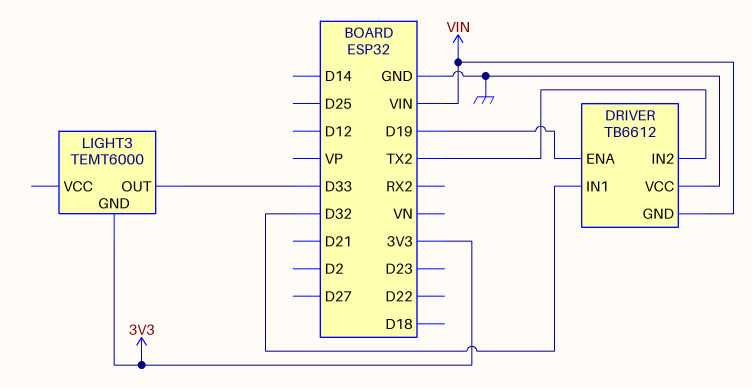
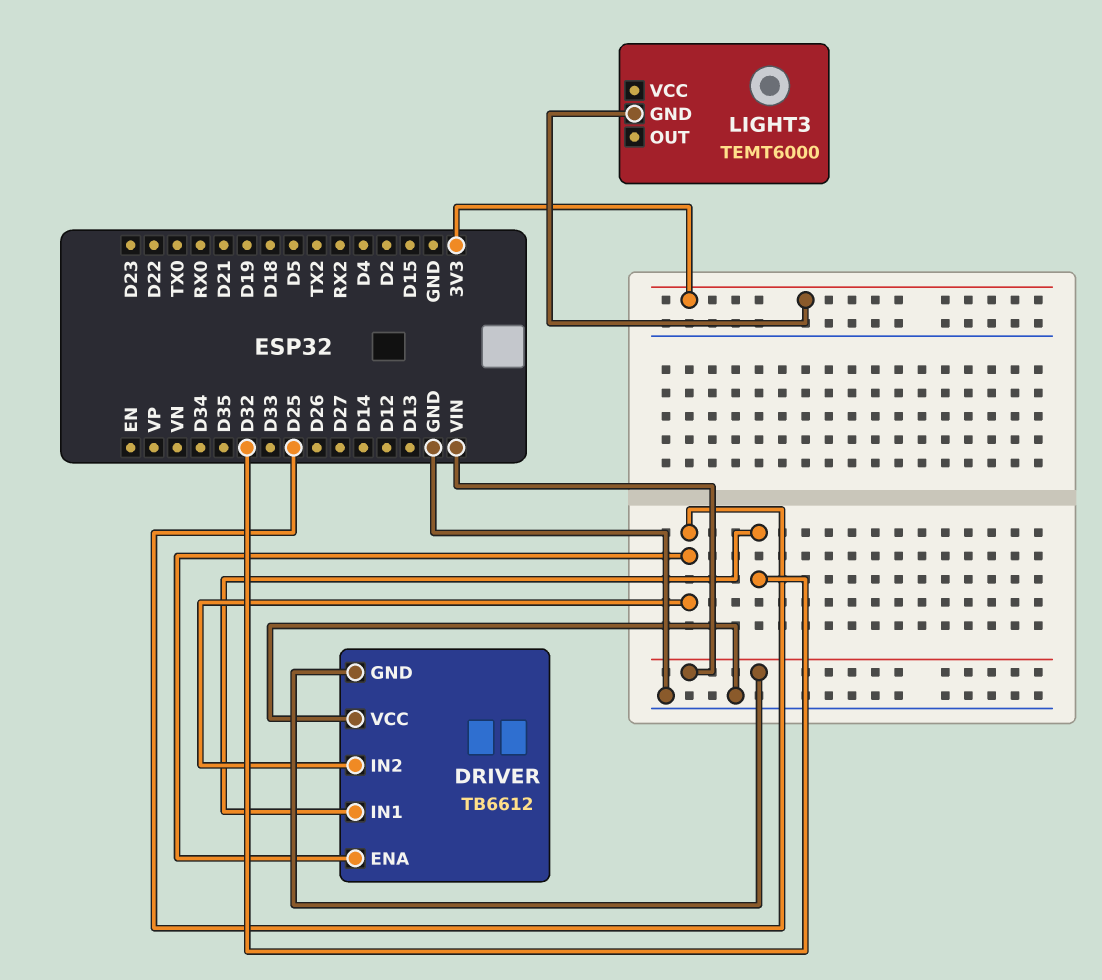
DRIVER pin ENA: D19 -> D25
DRIVER pin IN2: TX2 -> D25
LIGHT3 pin OUT: D33 -> none

